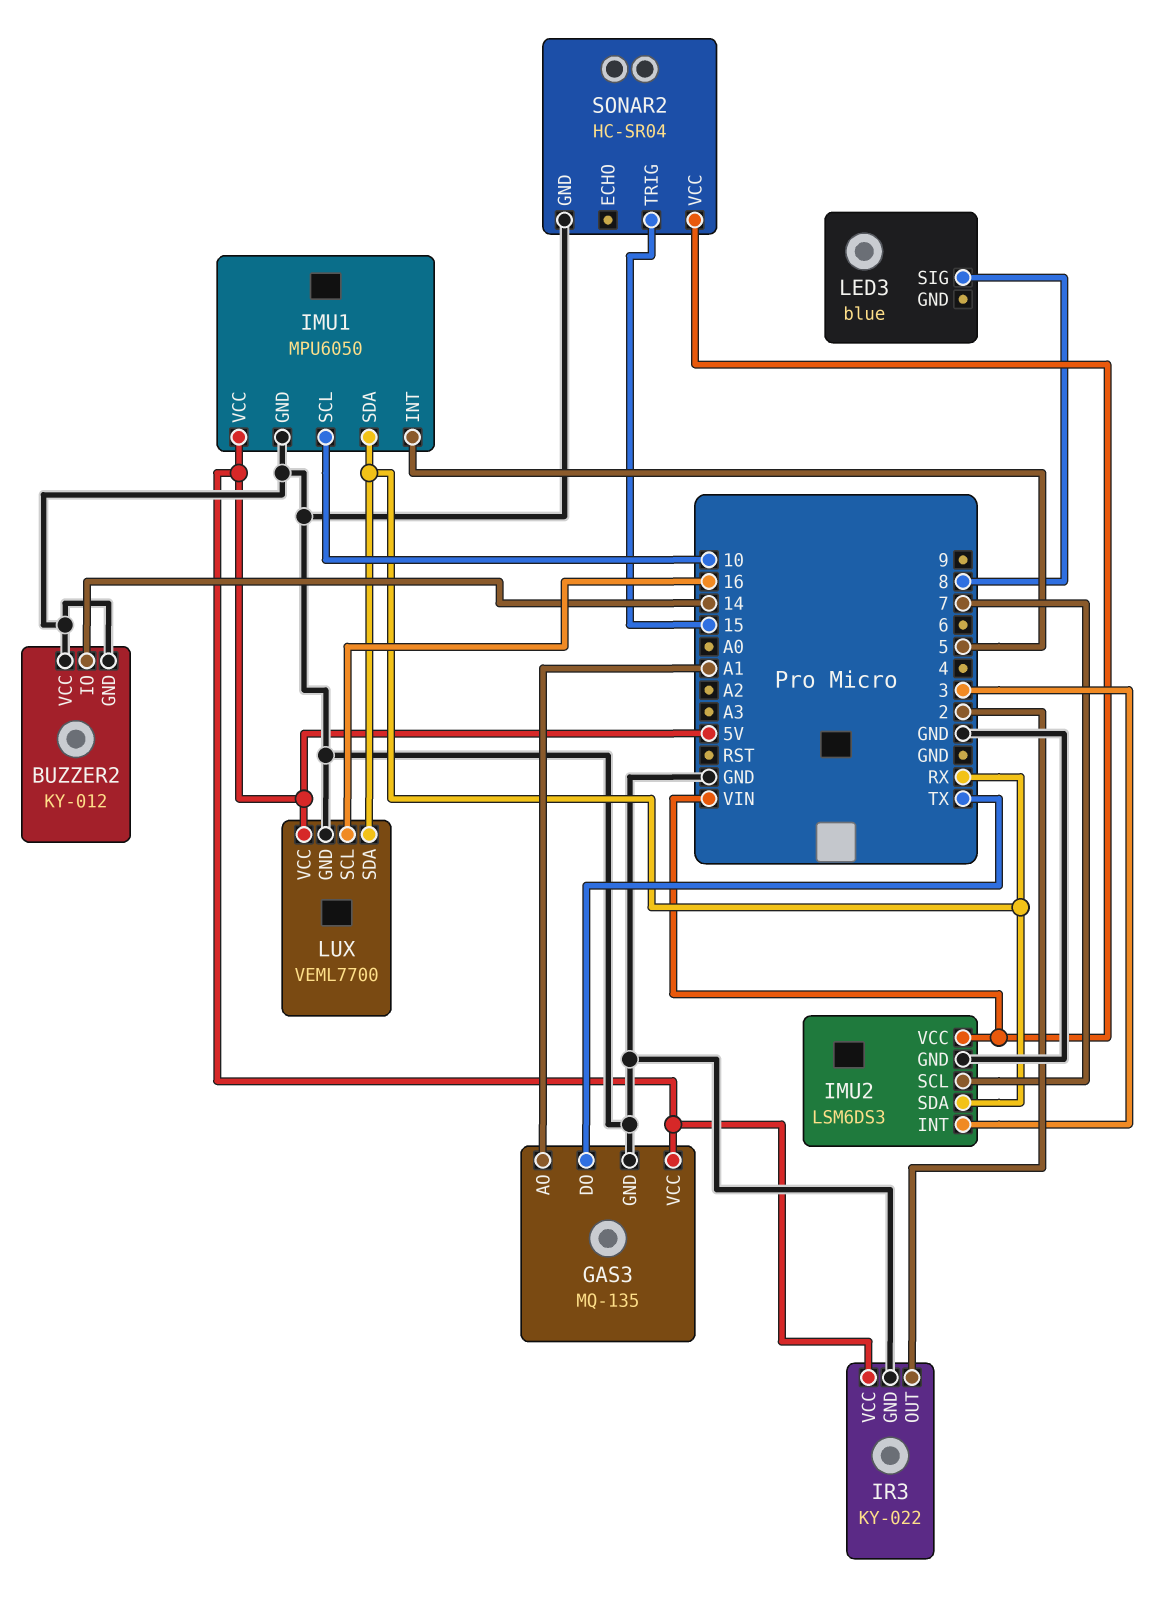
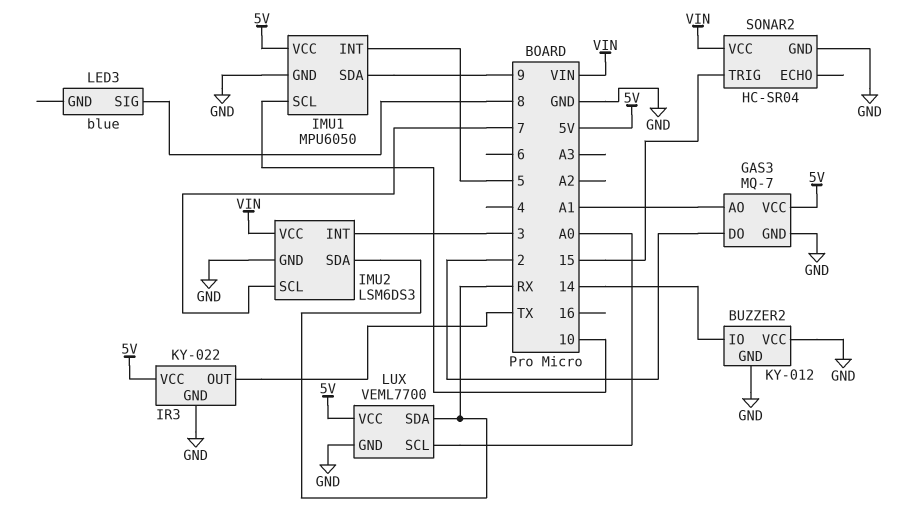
GAS3: MQ-135 -> MQ-7
GAS3 pin DO: TX -> 2
IMU1 pin SDA: RX -> 9
IR3 pin OUT: 2 -> TX
LUX pin SCL: 16 -> A0

